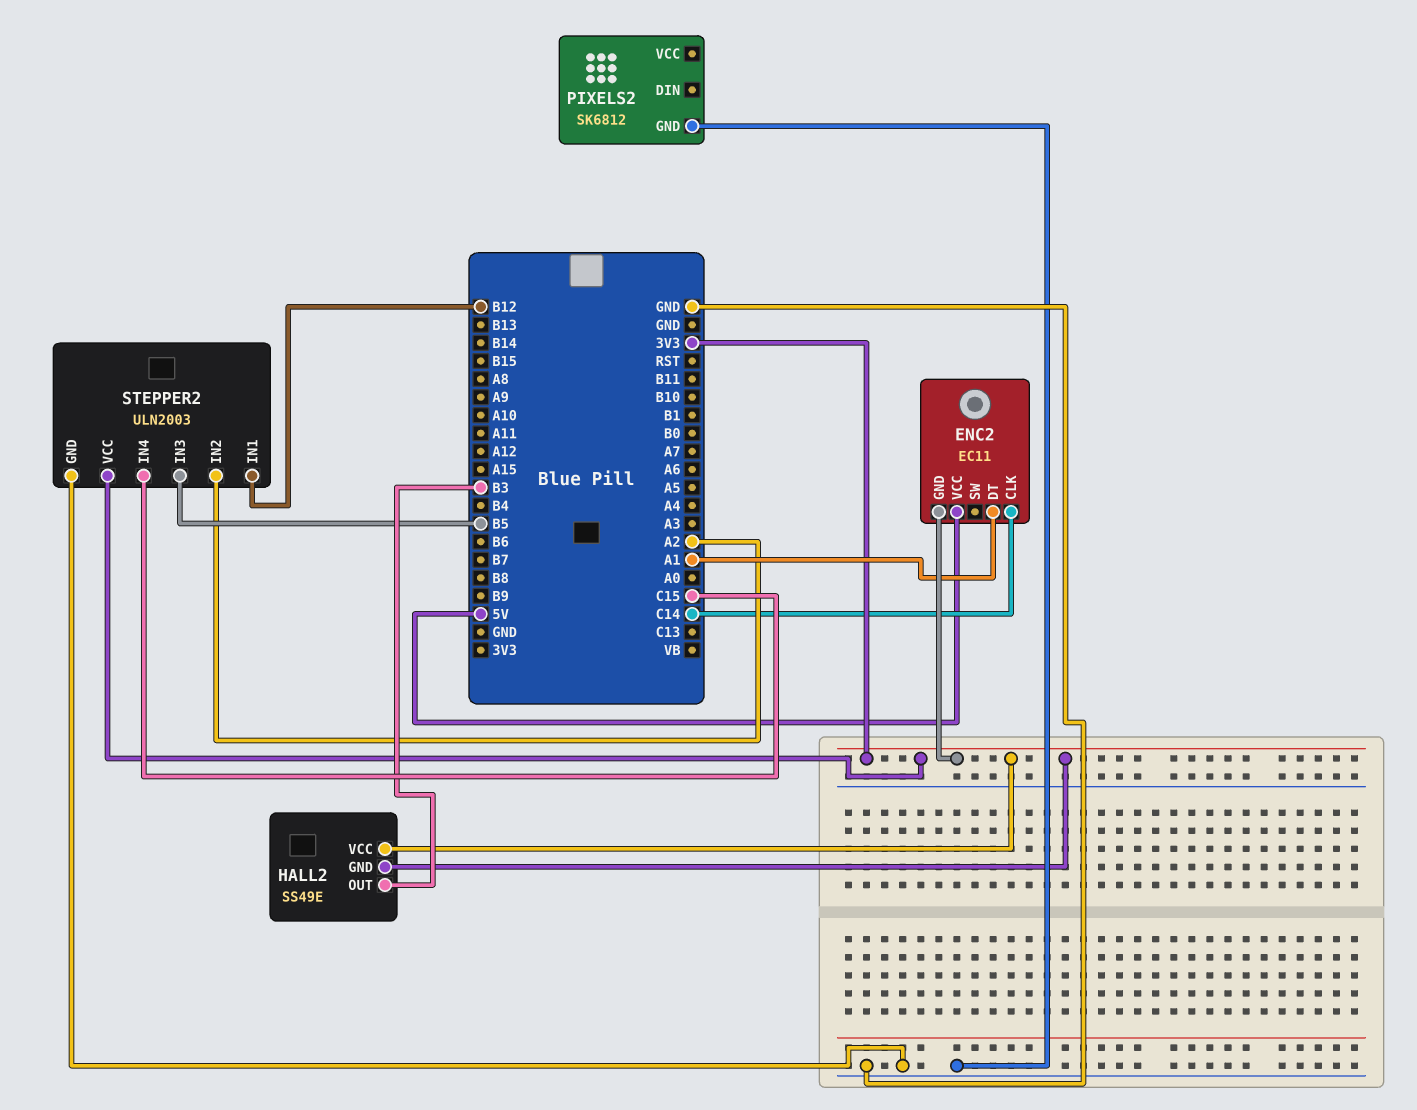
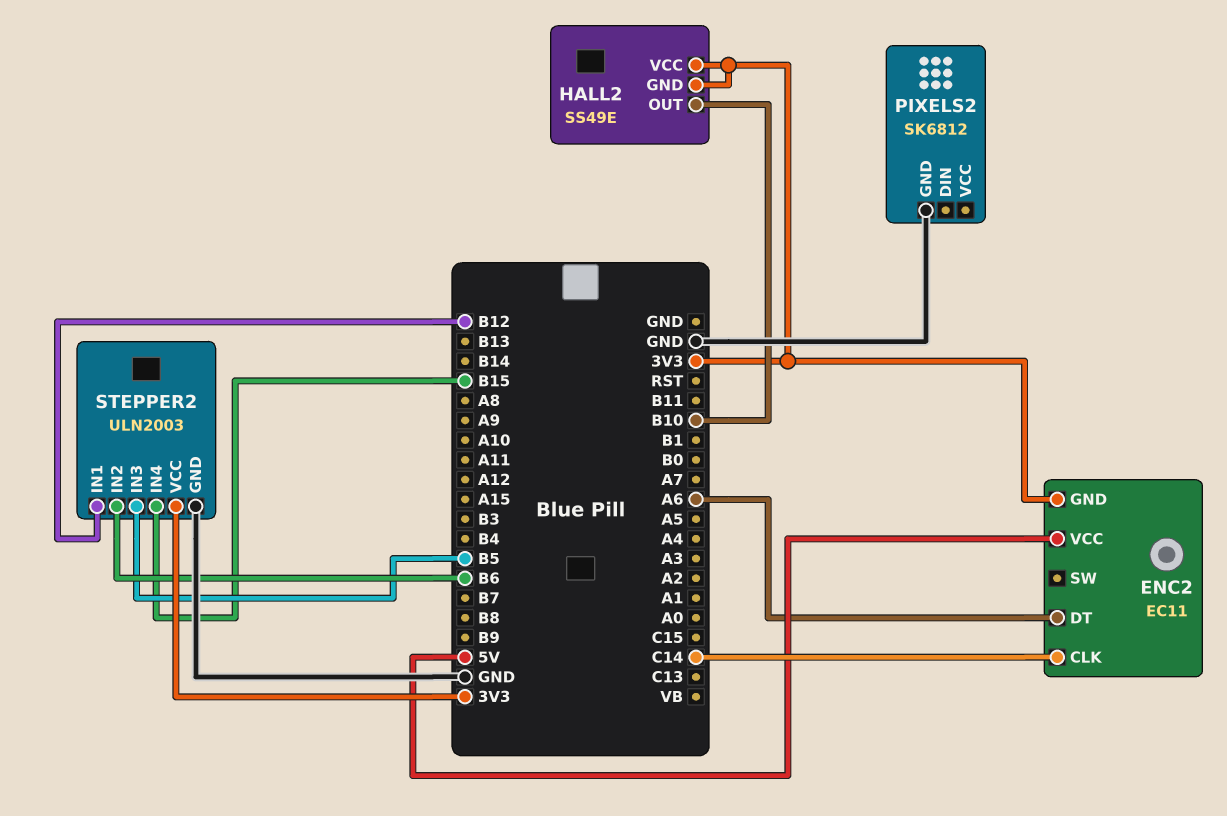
ENC2 pin DT: A1 -> A6
HALL2 pin OUT: B3 -> B10
STEPPER2 pin IN2: A2 -> B6
STEPPER2 pin IN4: C15 -> B15

